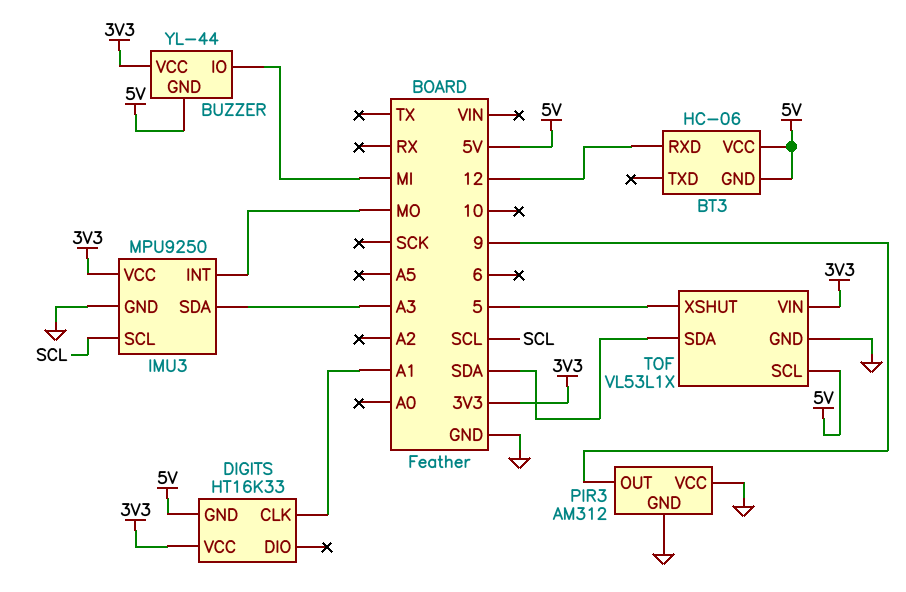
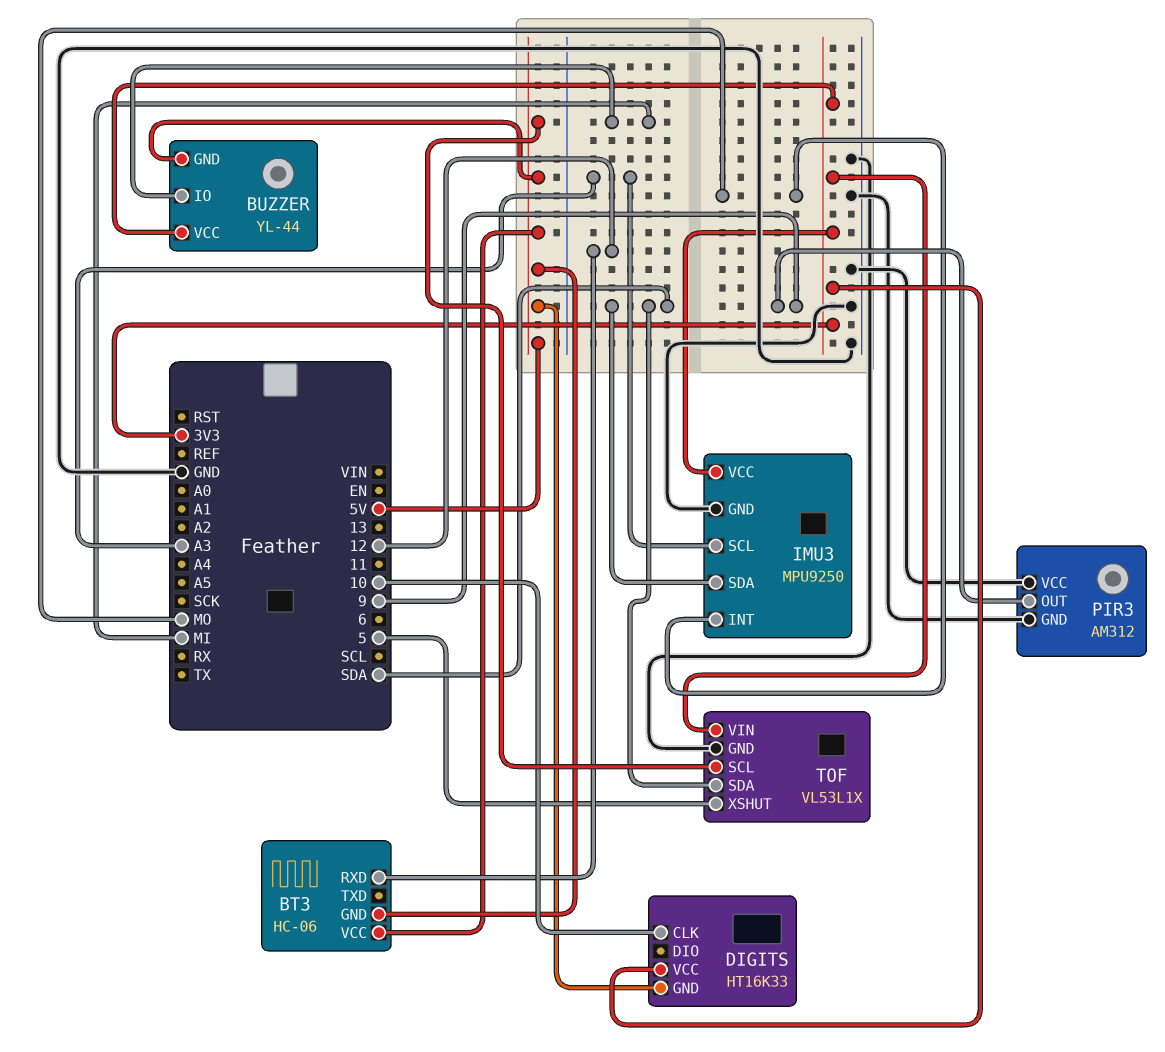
DIGITS pin CLK: A1 -> 10
IMU3 pin SCL: SCL -> A3
IMU3 pin SDA: A3 -> SDA

